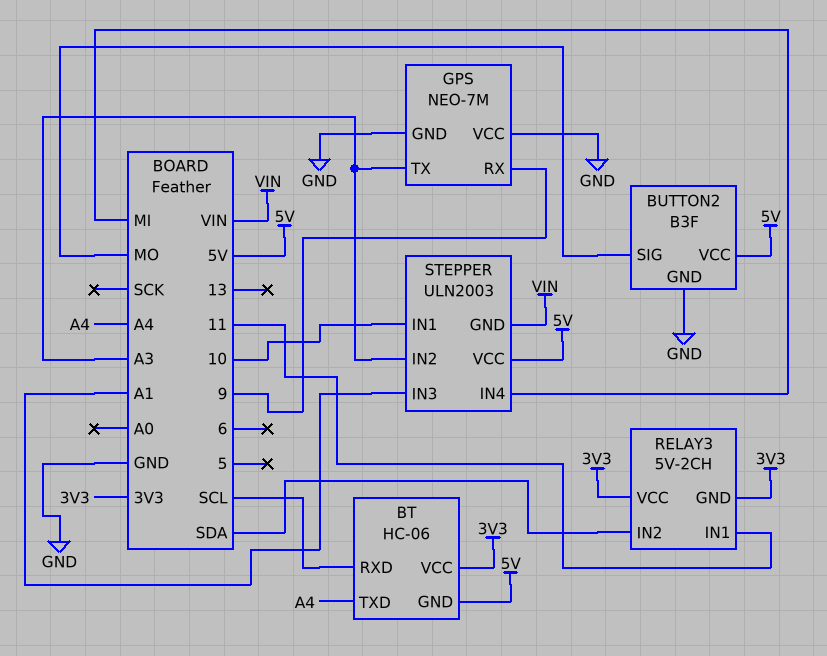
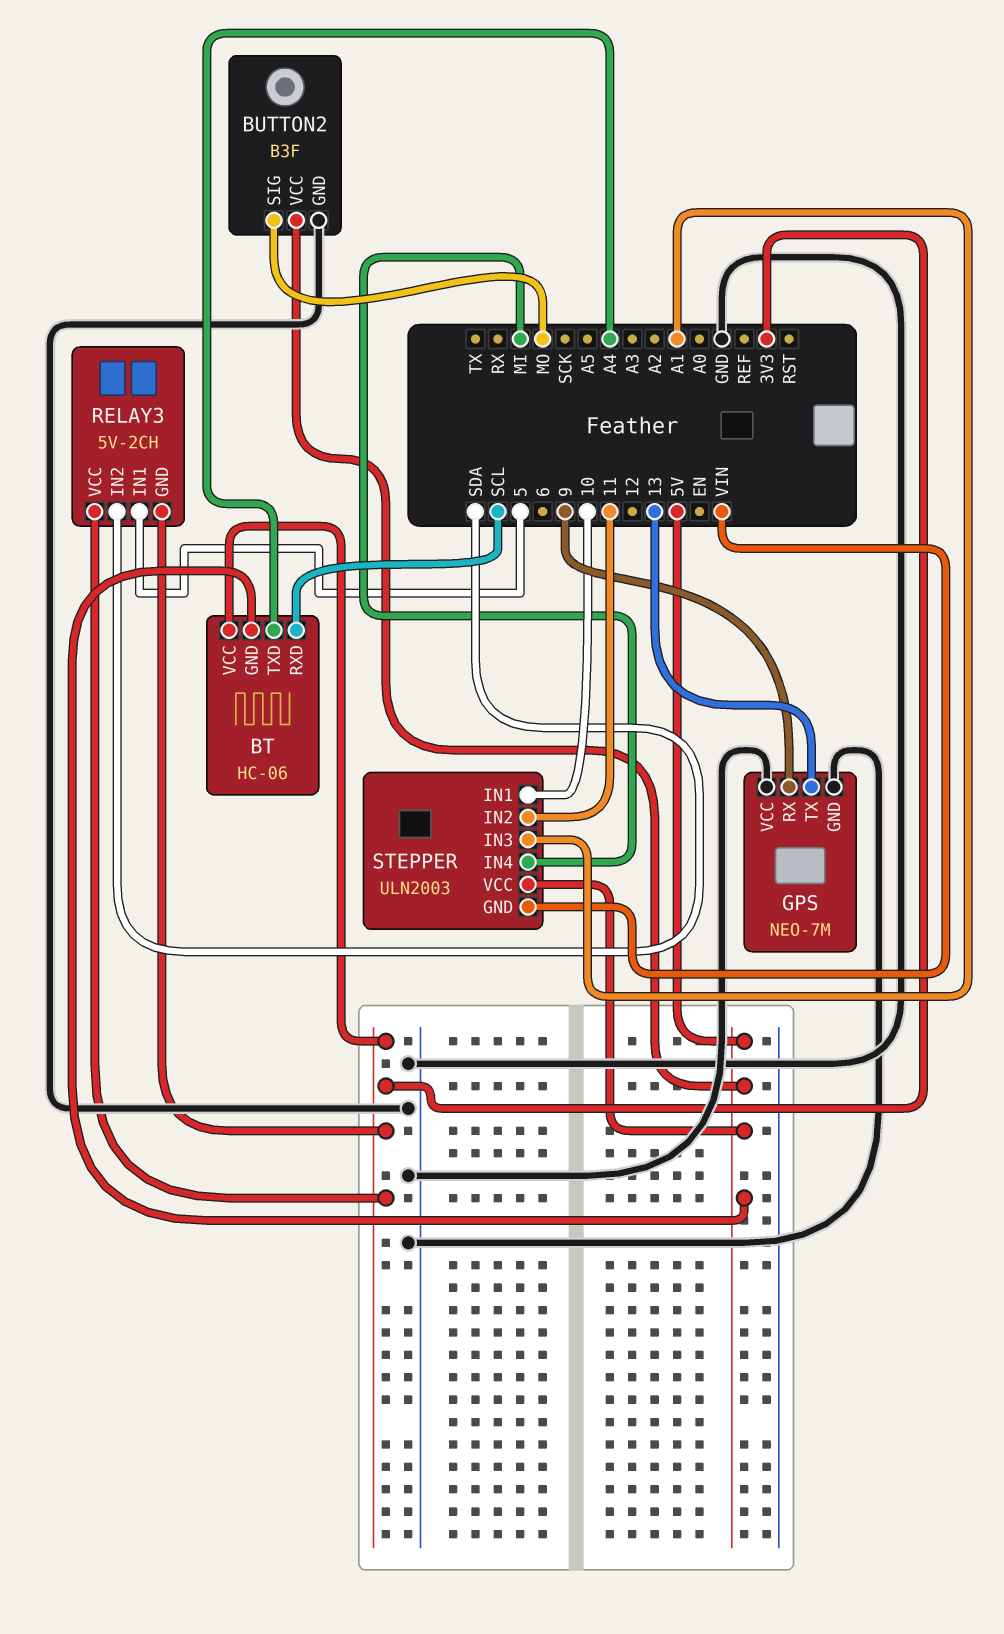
GPS pin TX: A3 -> 13
RELAY3 pin IN1: 11 -> 5
STEPPER pin IN2: A3 -> 11

